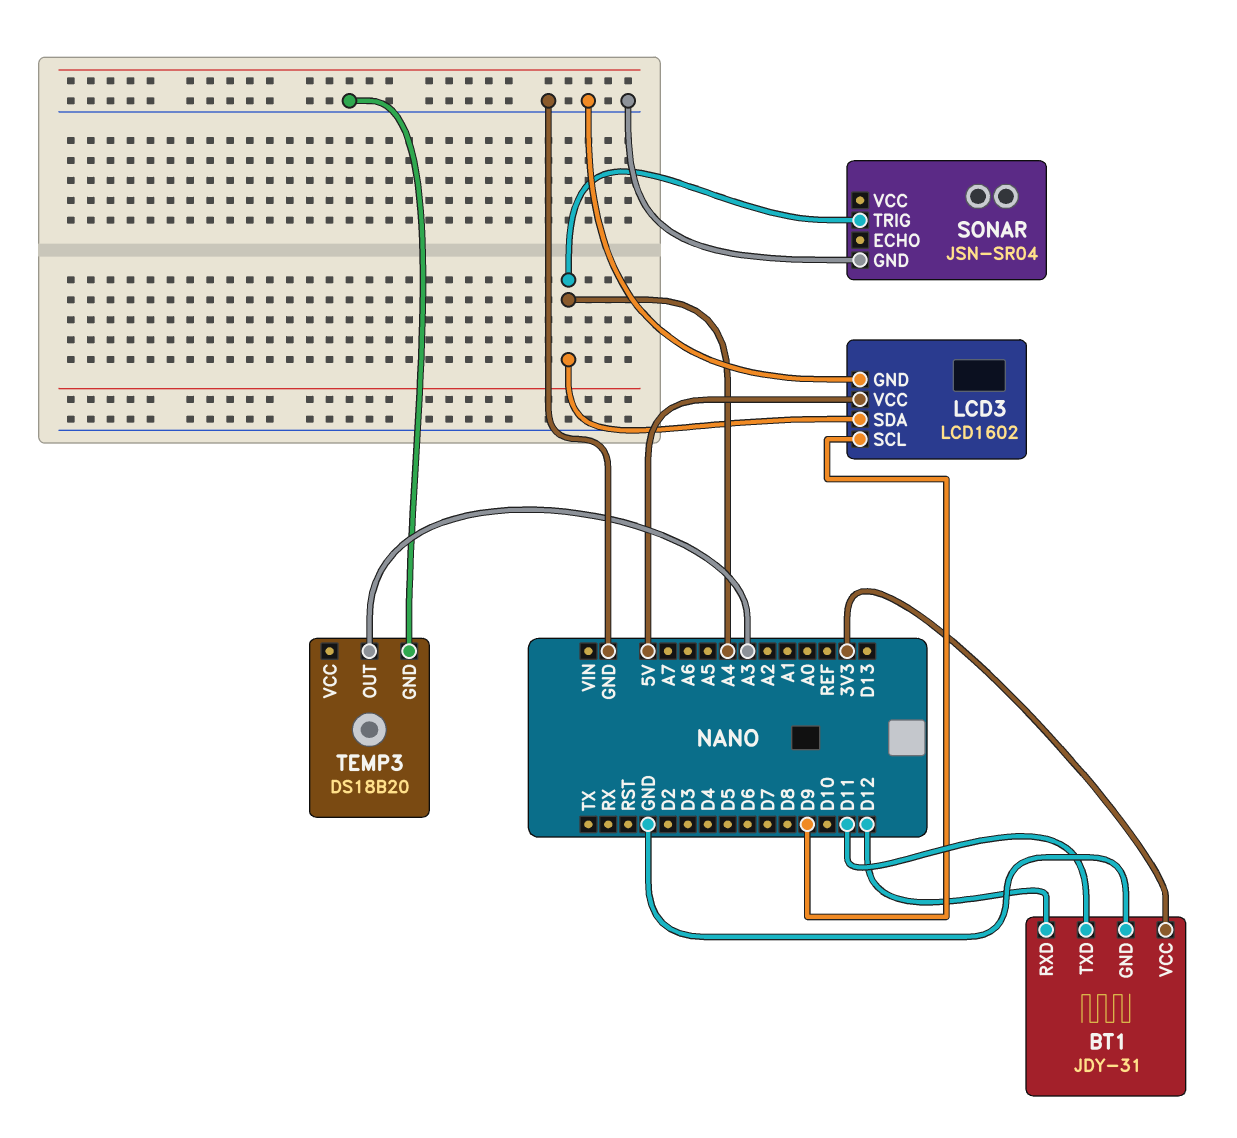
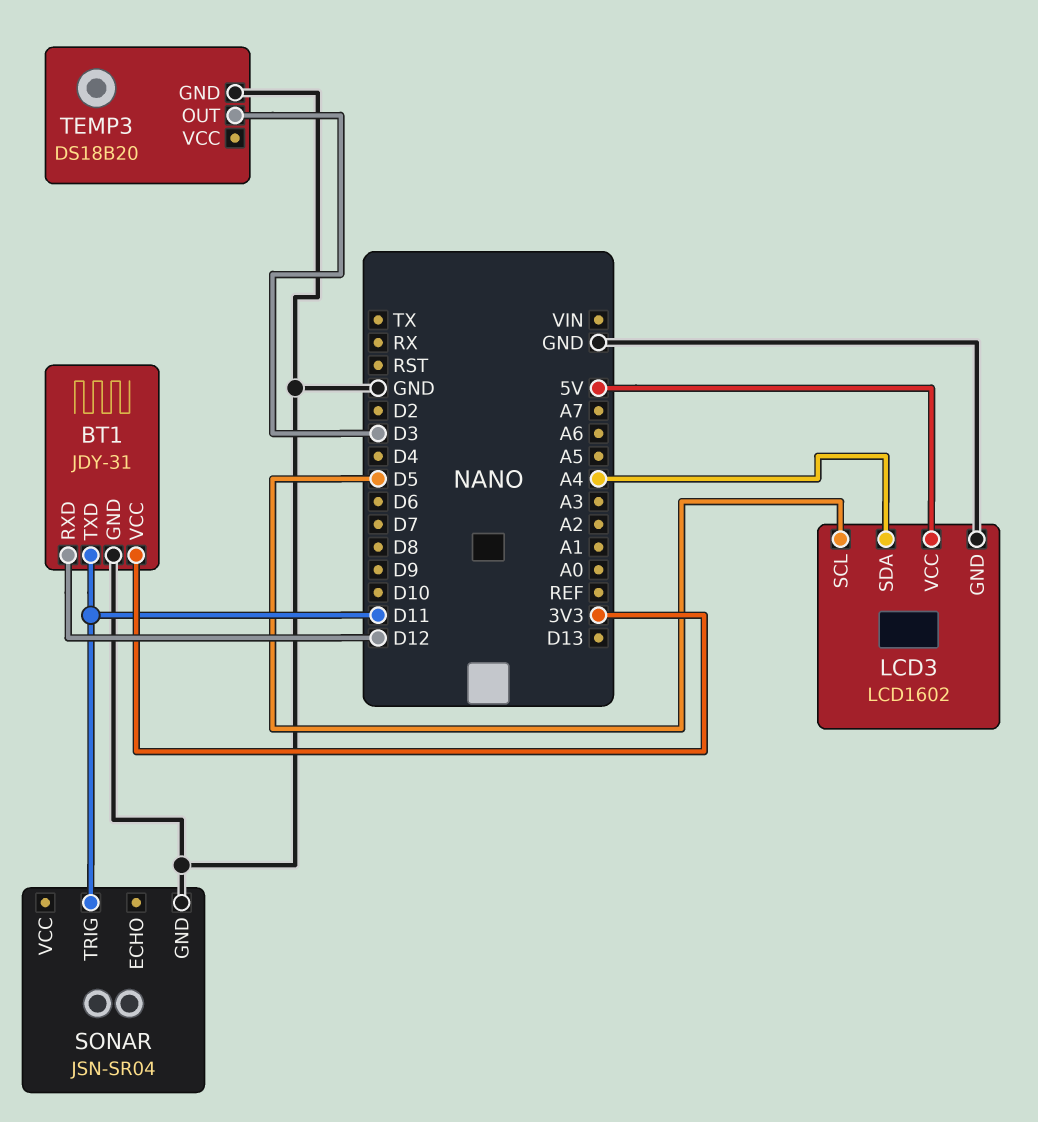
LCD3 pin SCL: D9 -> D5
SONAR pin TRIG: A4 -> D11
TEMP3 pin OUT: A3 -> D3

